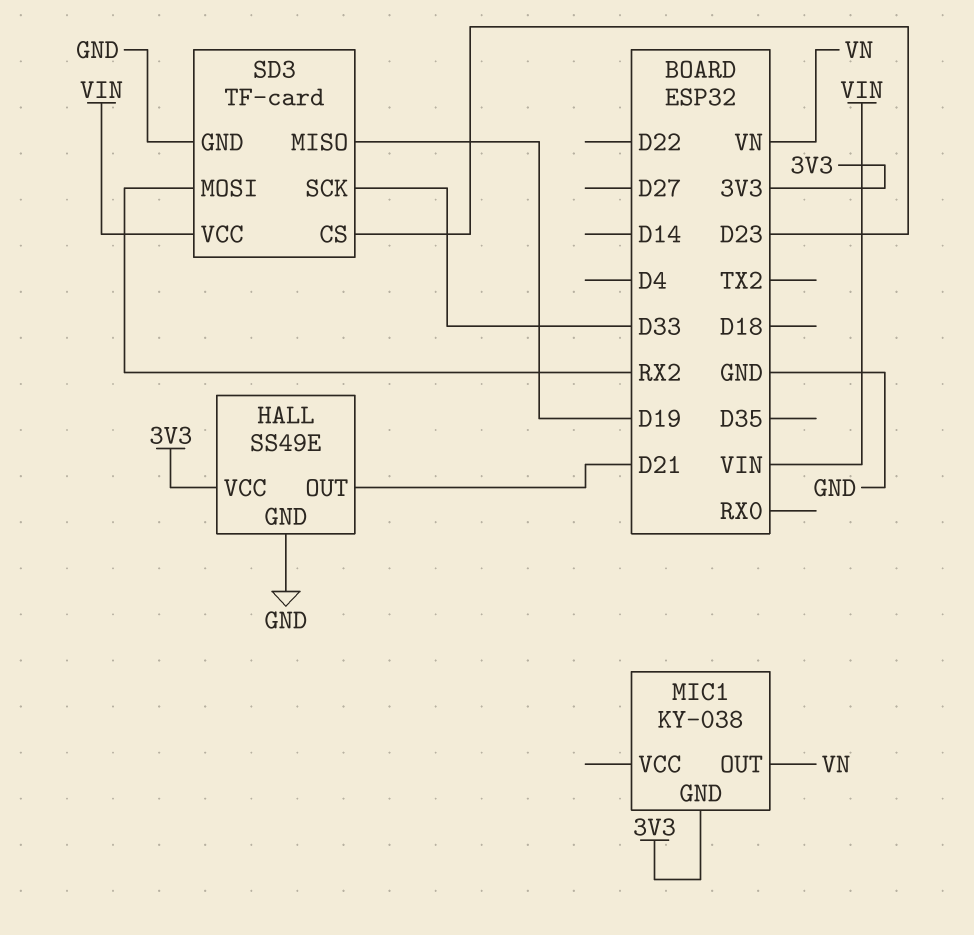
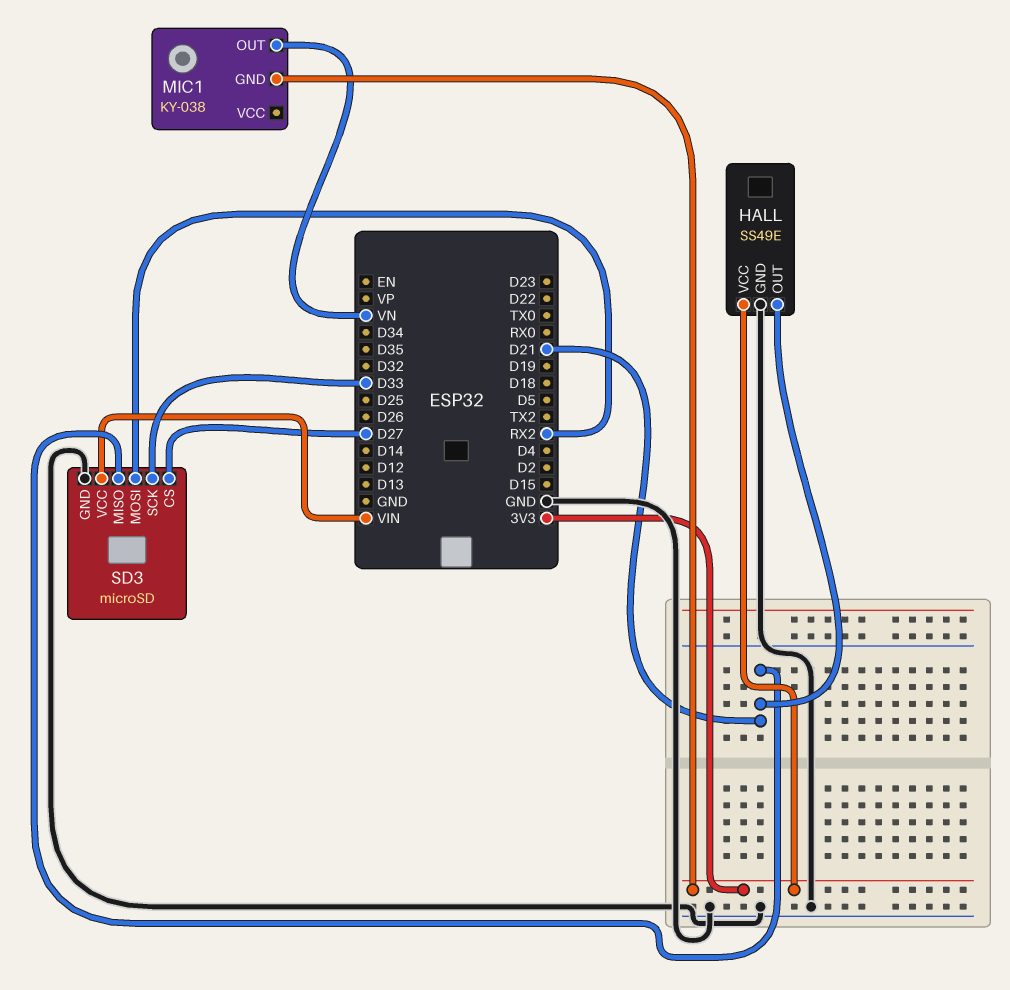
SD3: TF-card -> microSD
SD3 pin CS: D23 -> D27
SD3 pin MISO: D19 -> D21

